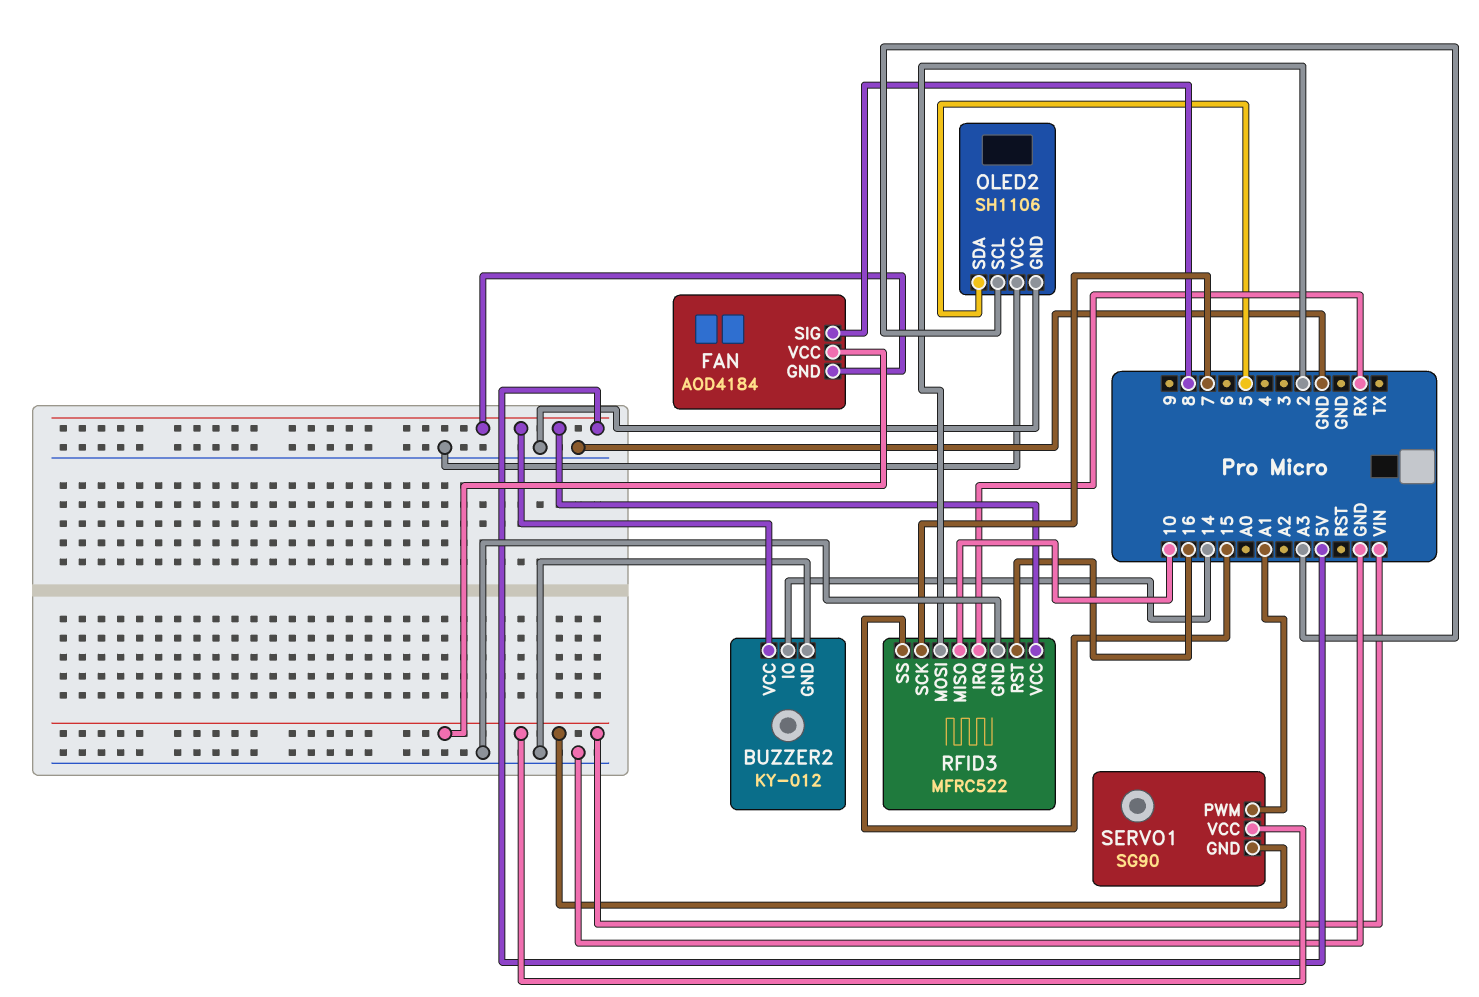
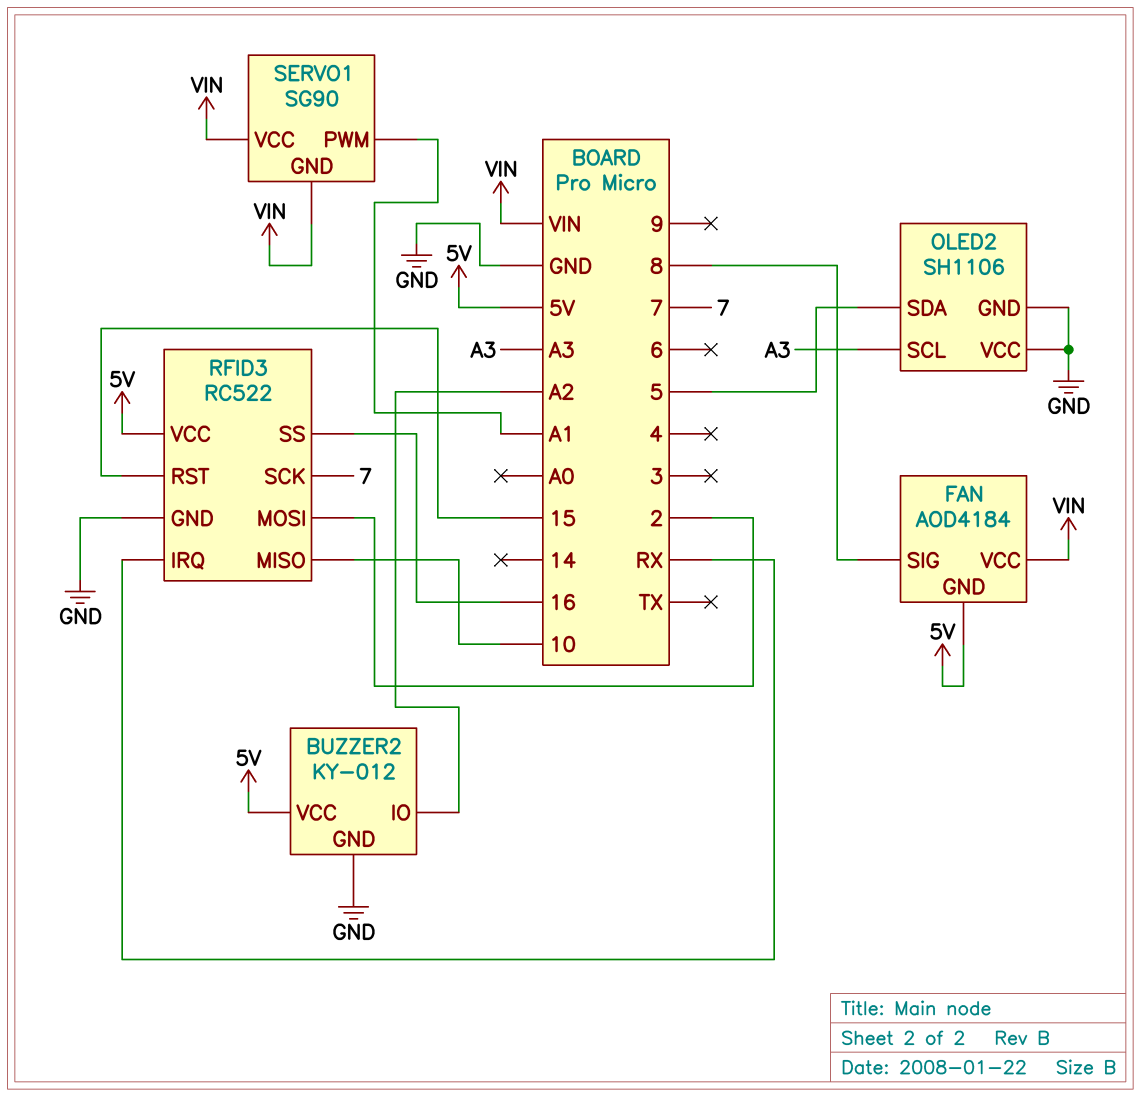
BUZZER2 pin IO: 14 -> A2
RFID3: MFRC522 -> RC522
RFID3 pin RST: 16 -> 15
RFID3 pin SS: 15 -> 16

